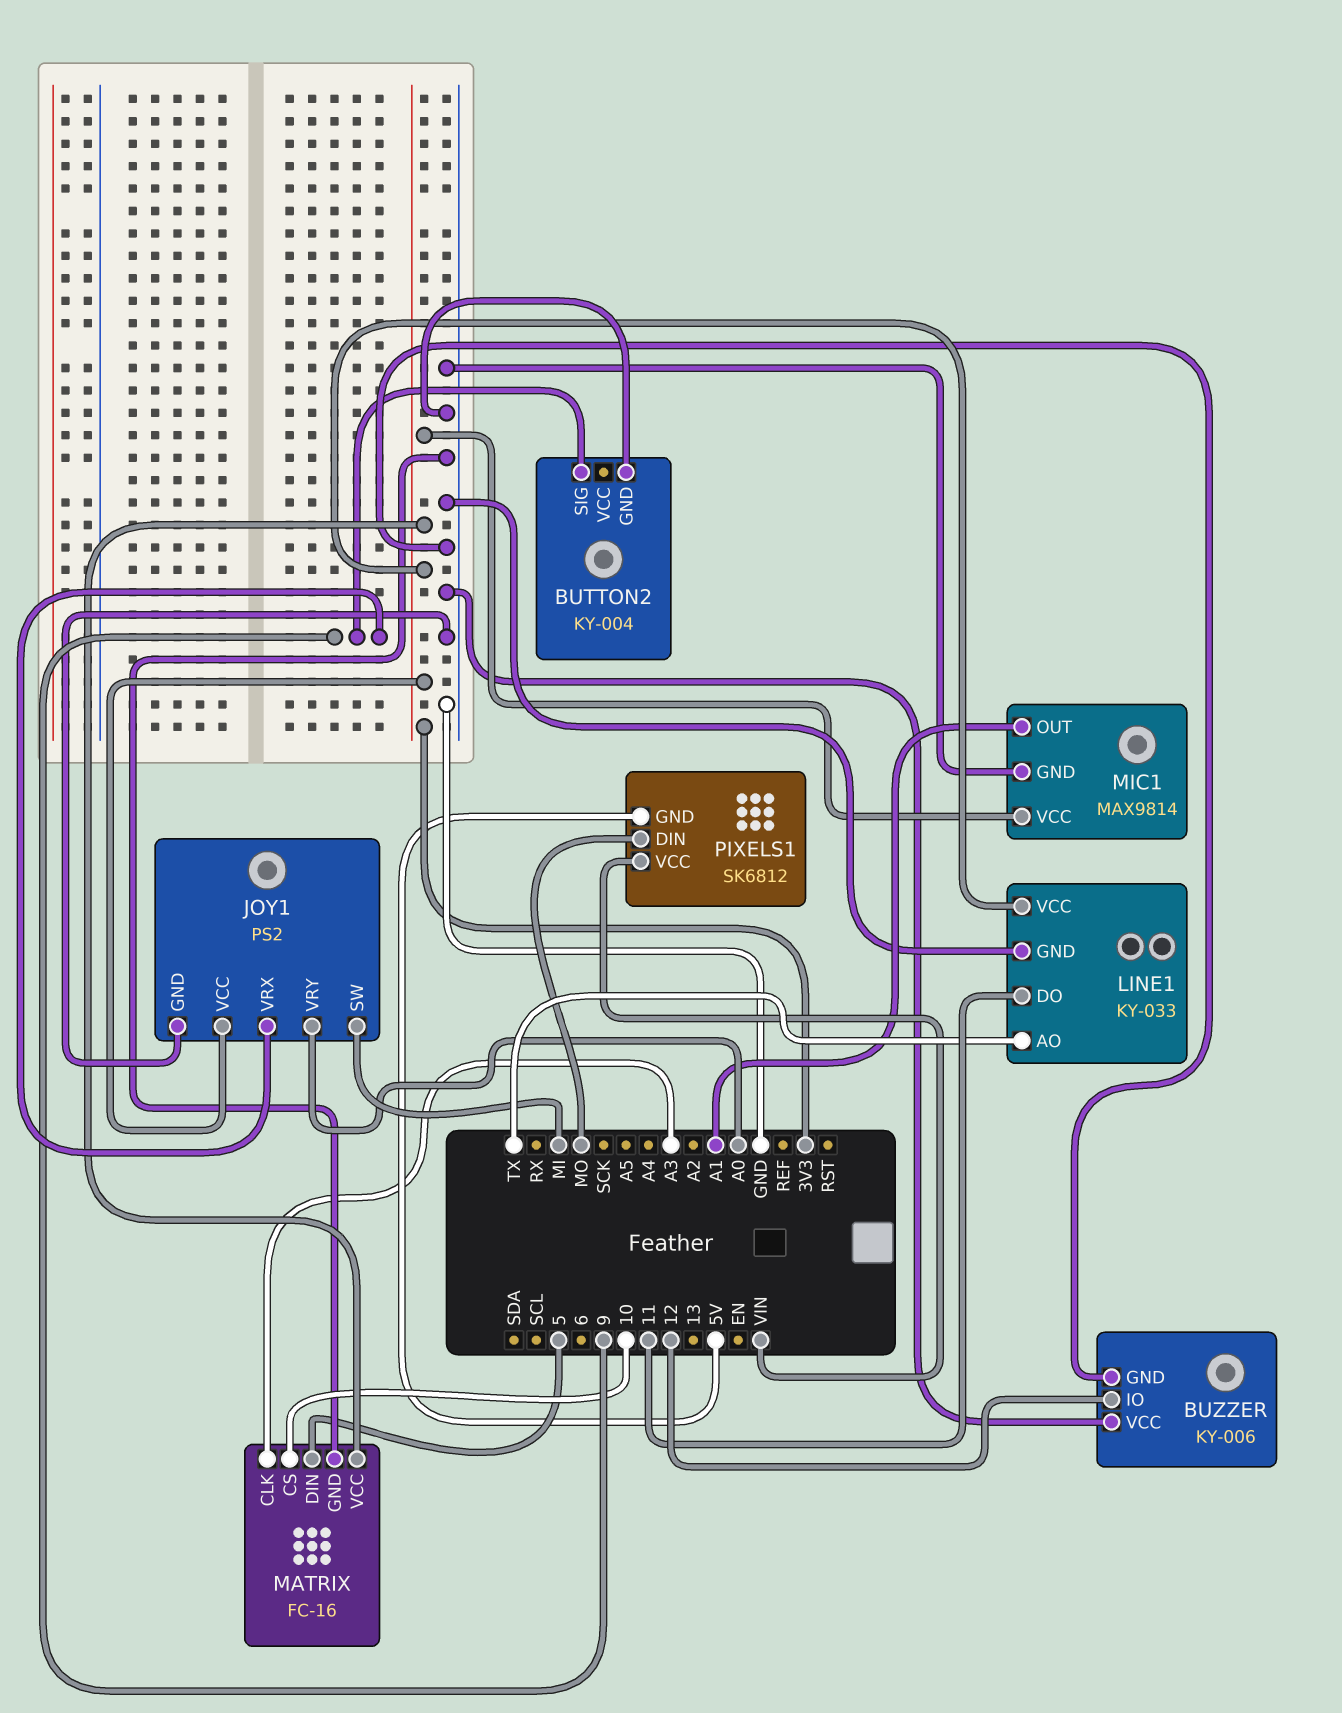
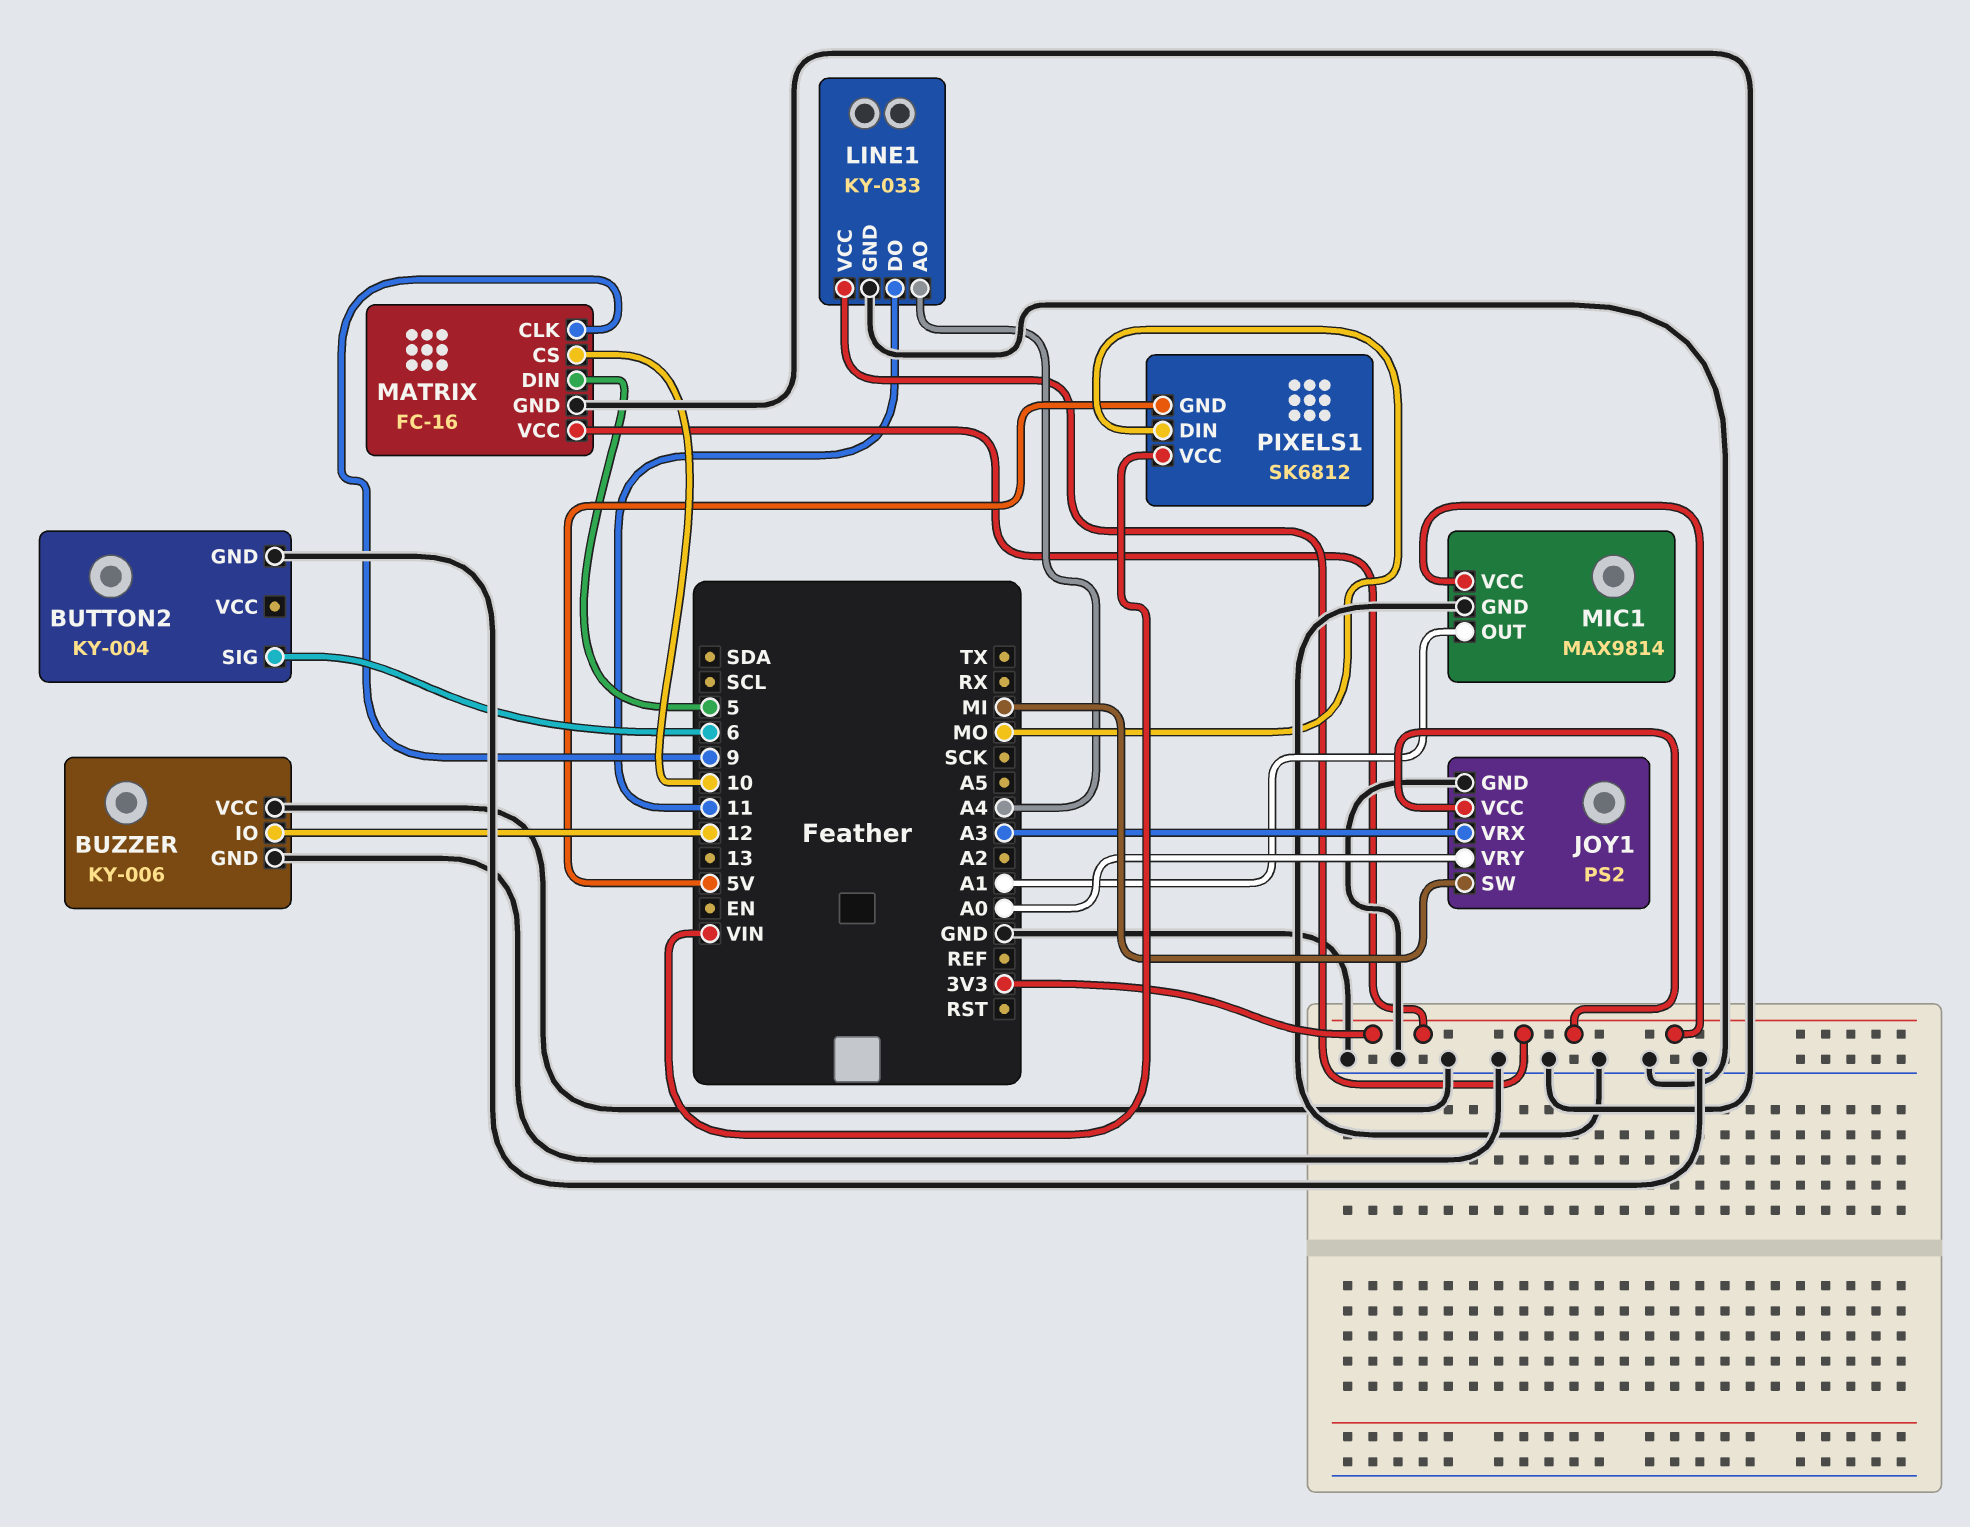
BUTTON2 pin SIG: 9 -> 6
JOY1 pin VRX: 9 -> A3
LINE1 pin AO: TX -> A4
MATRIX pin CLK: A3 -> 9

